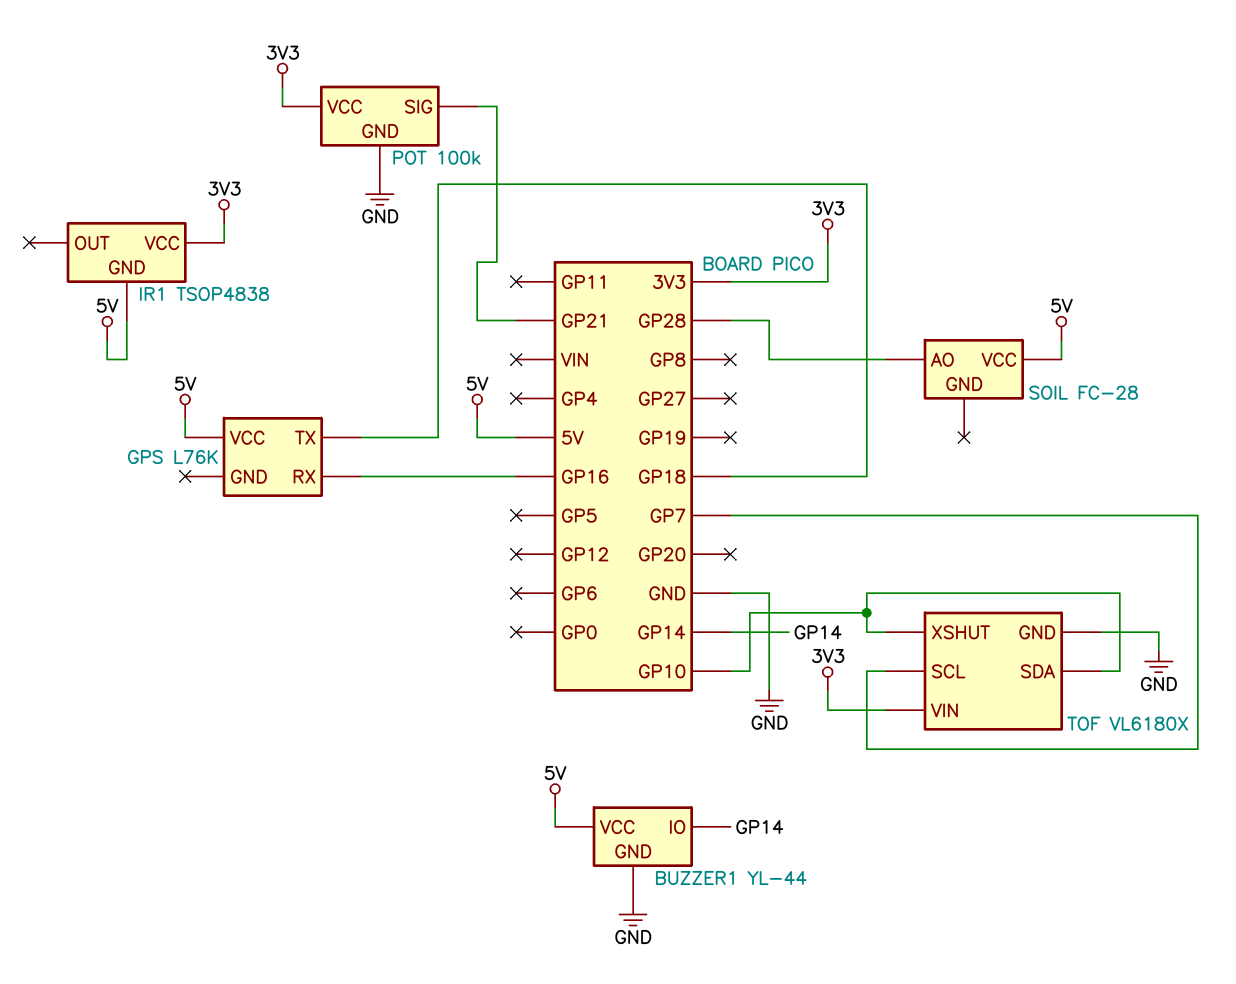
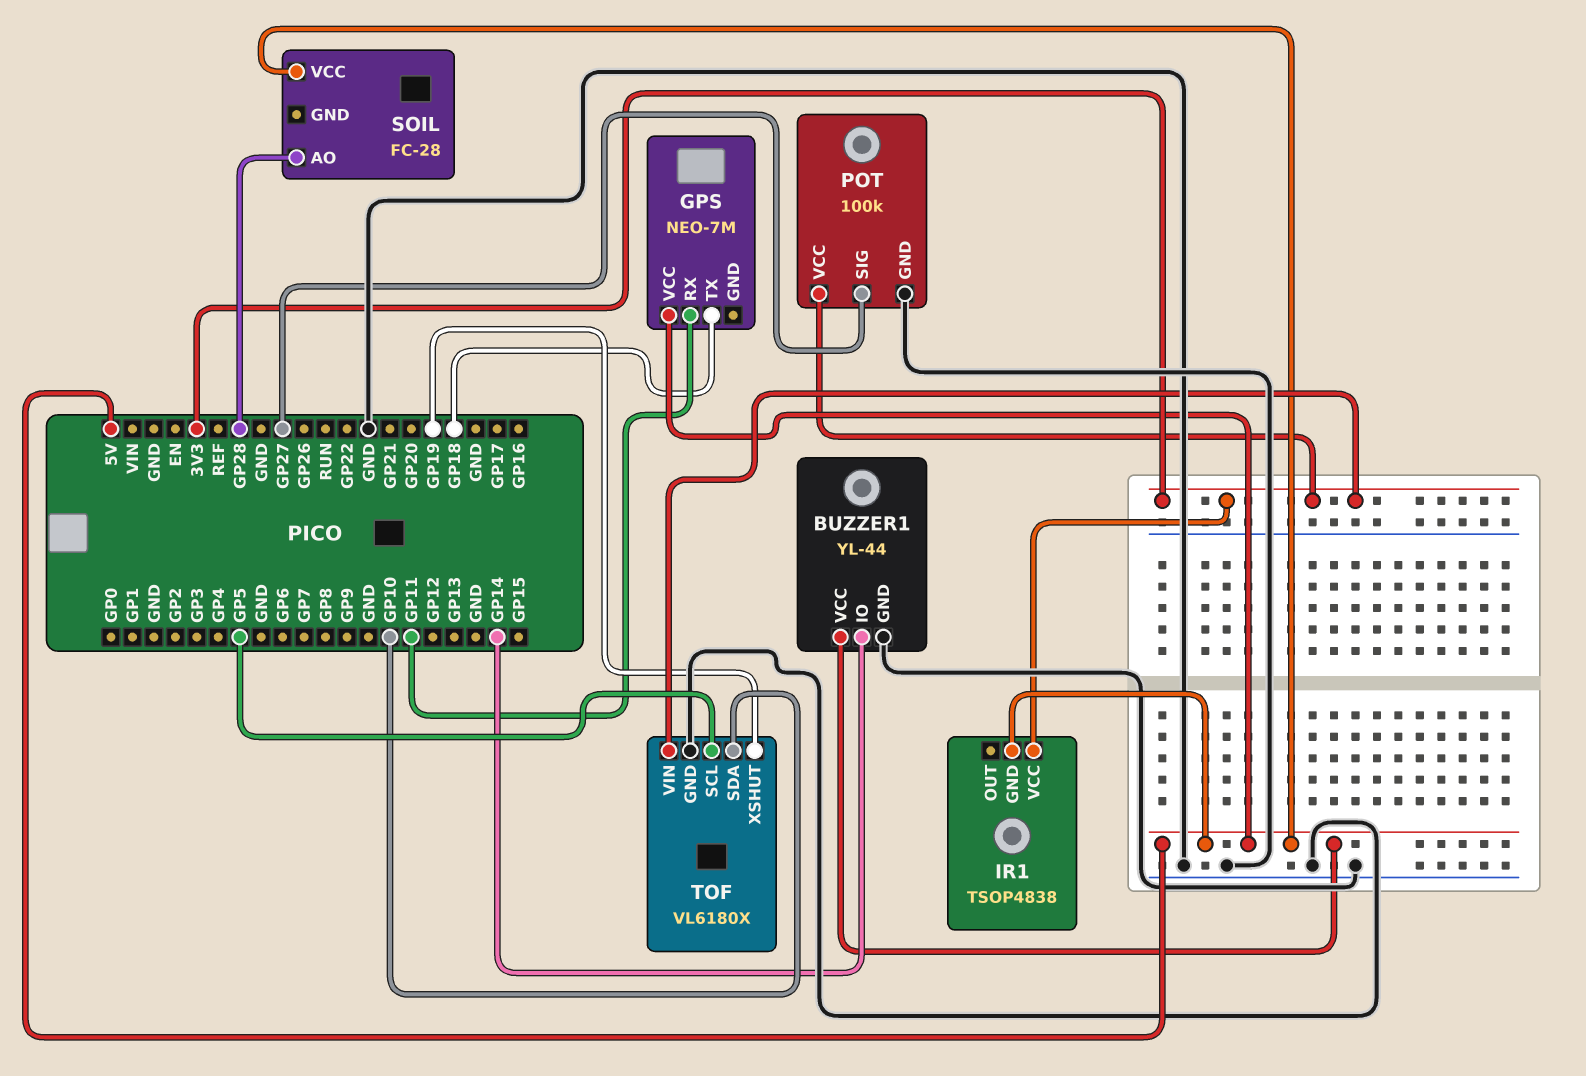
GPS: L76K -> NEO-7M
GPS pin RX: GP16 -> GP11
POT pin SIG: GP21 -> GP27
TOF pin SCL: GP7 -> GP5
TOF pin XSHUT: GP10 -> GP19

